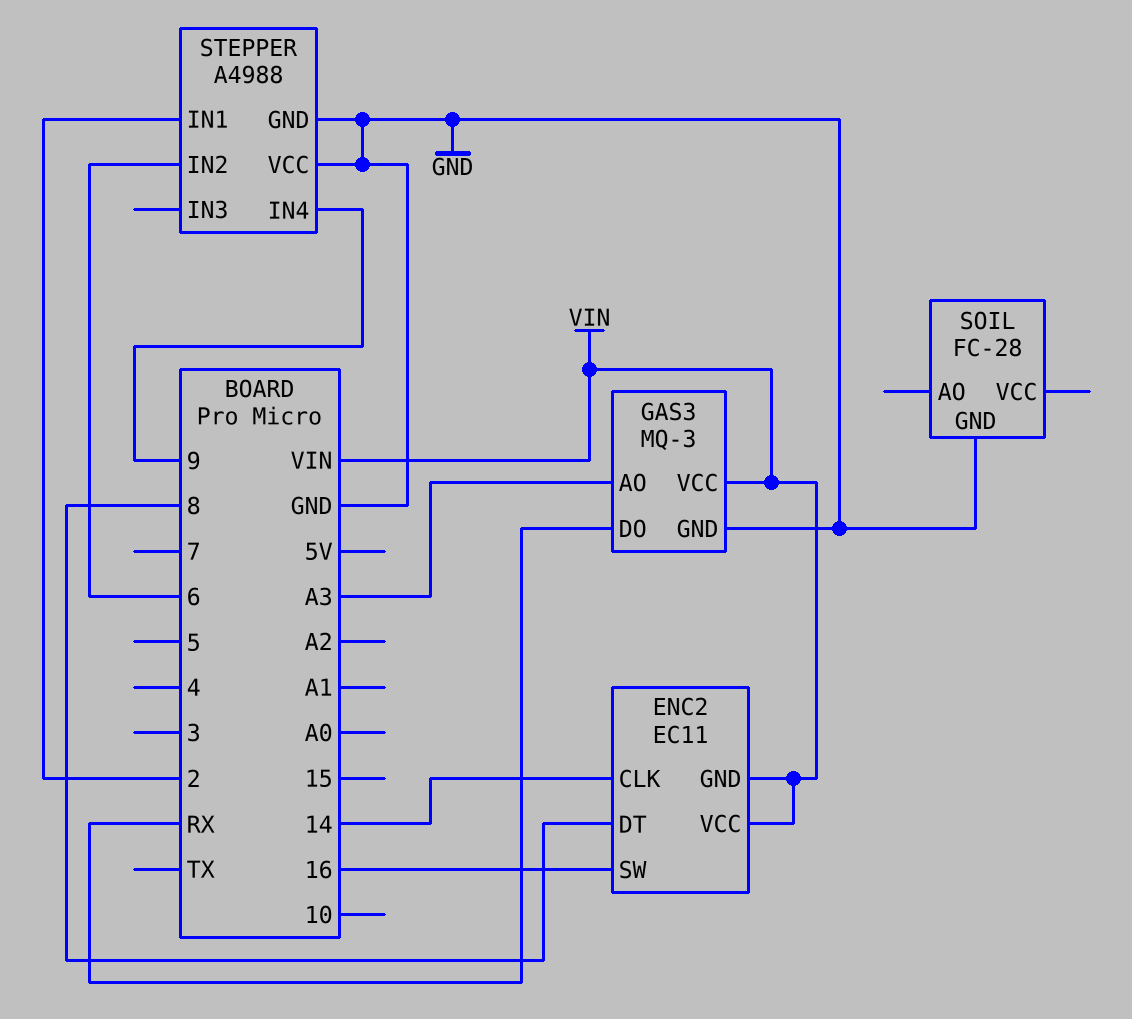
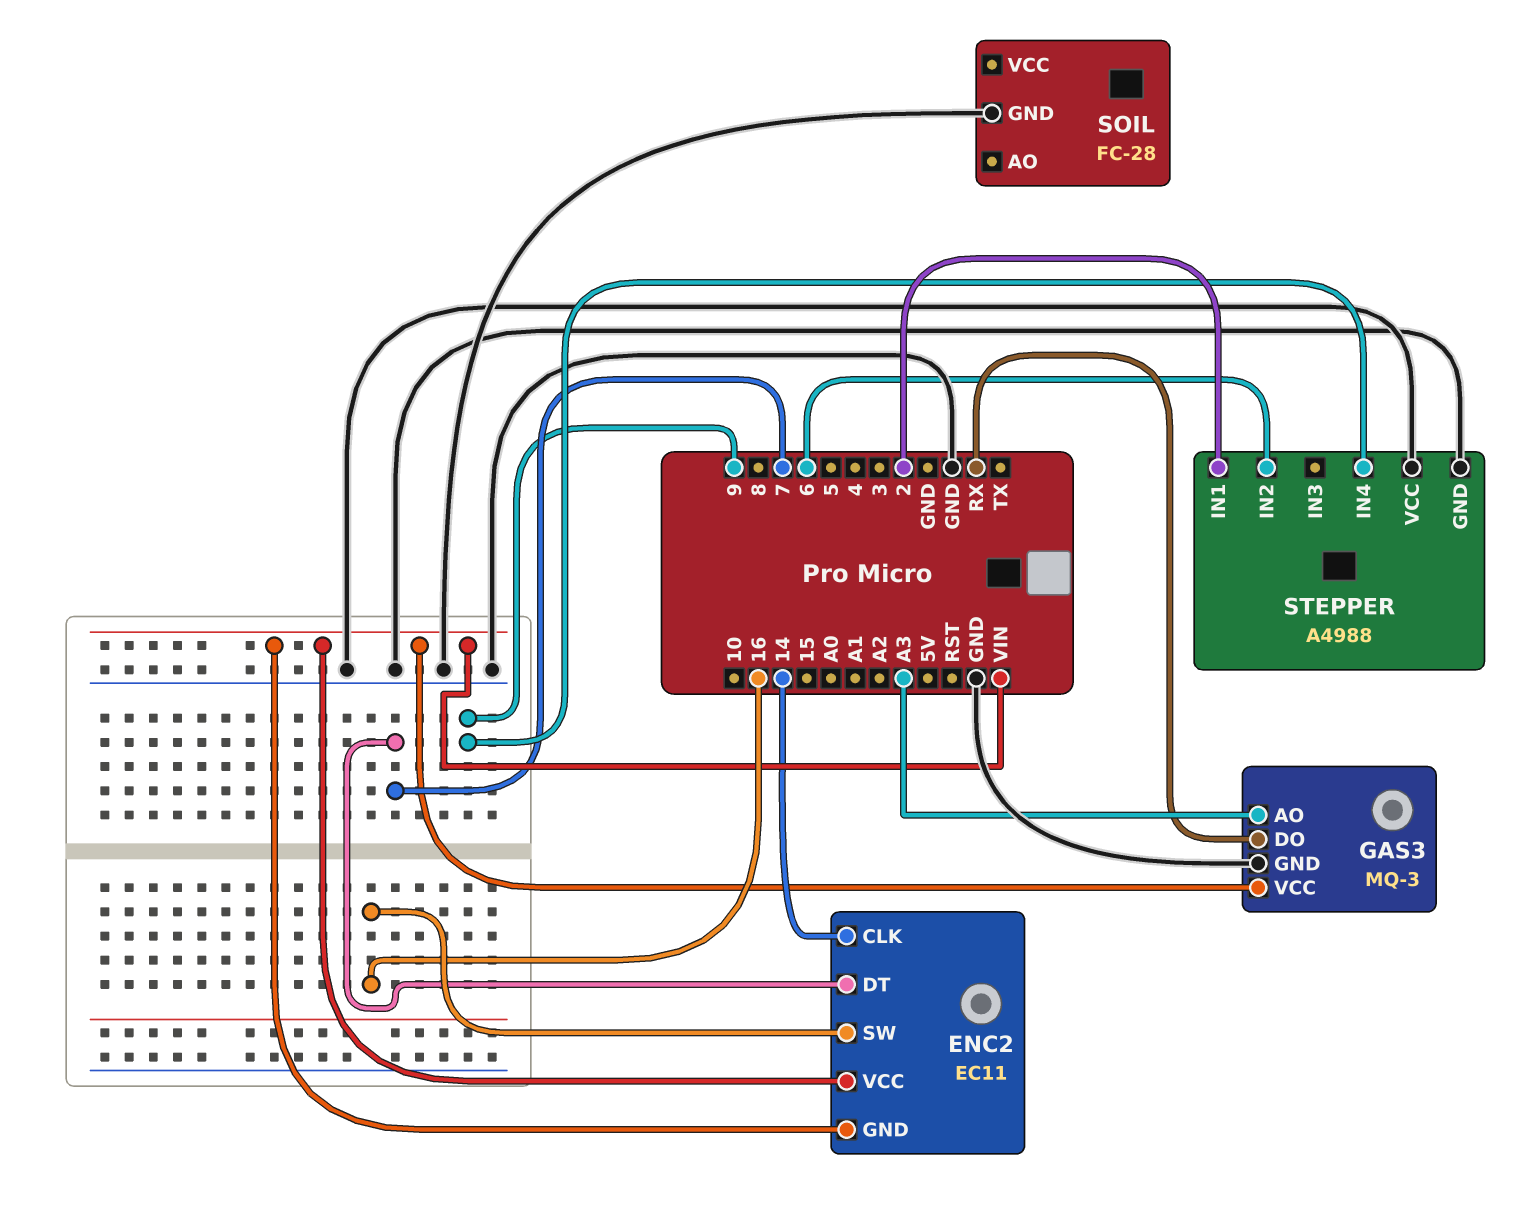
ENC2 pin DT: 8 -> 7

